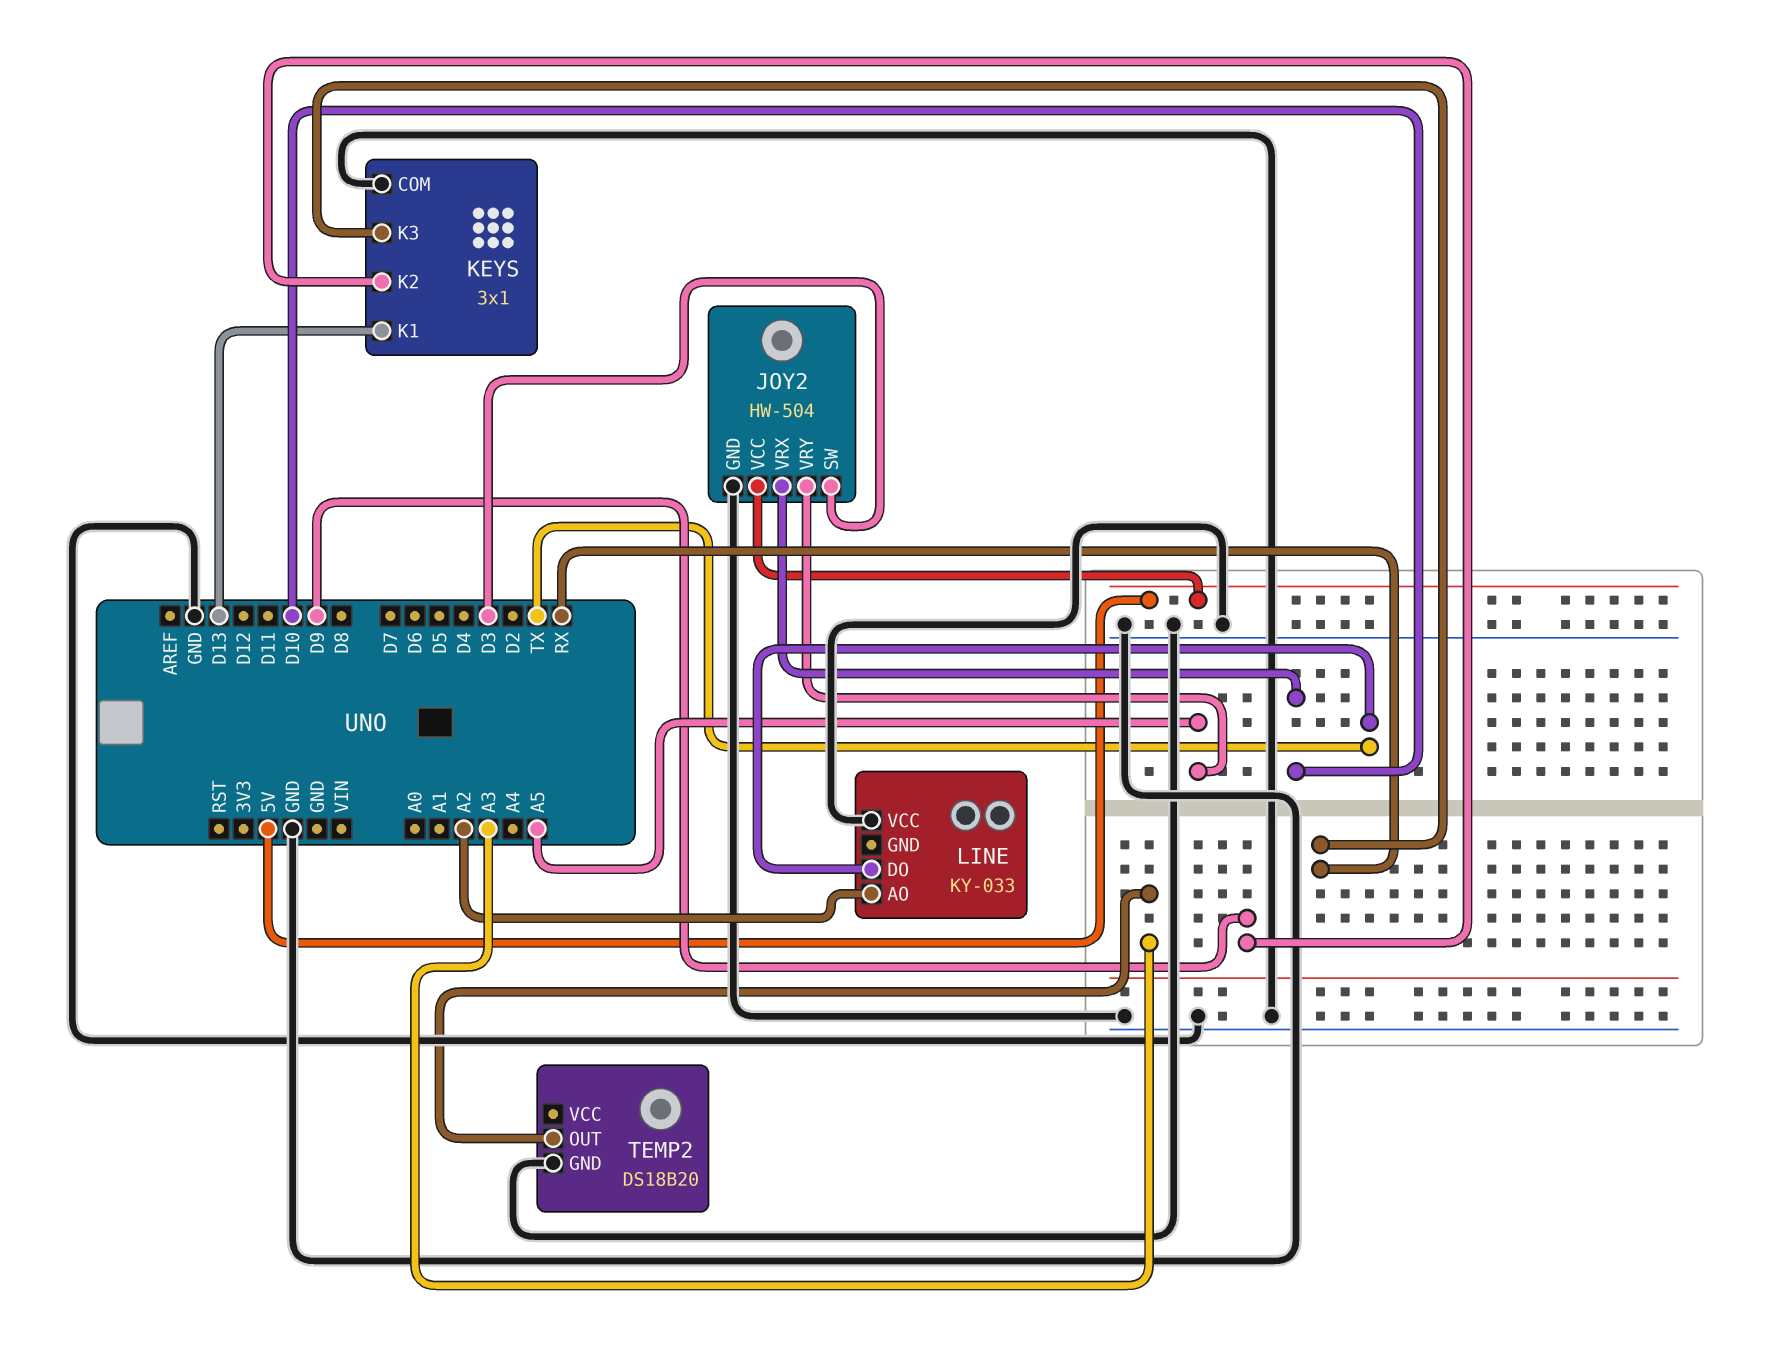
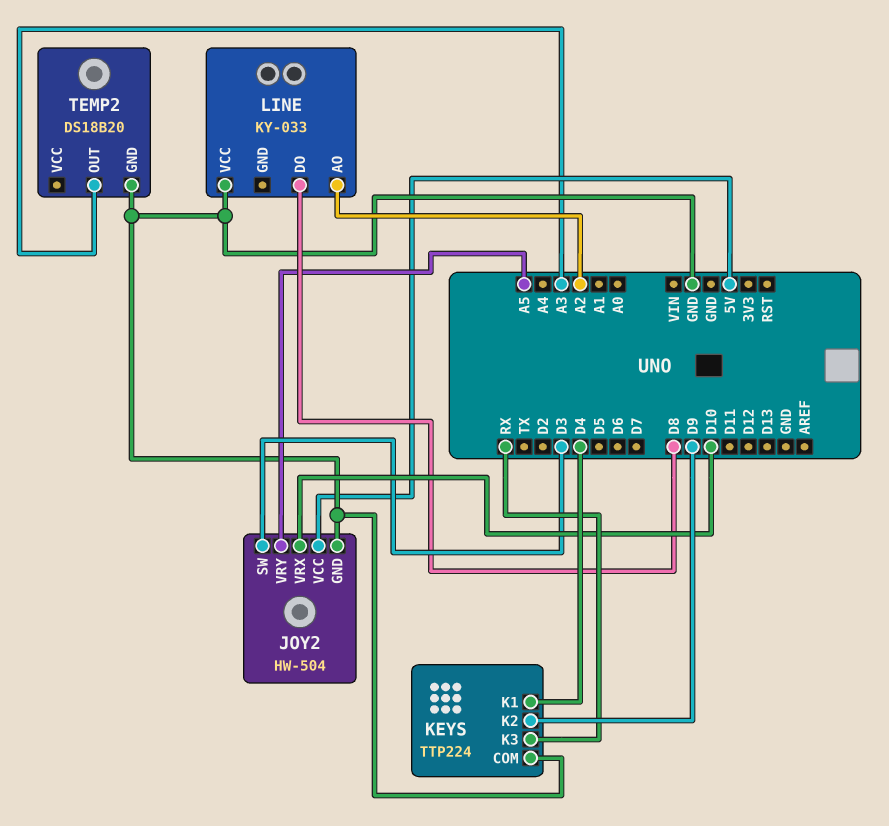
KEYS: 3x1 -> TTP224
KEYS pin K1: D13 -> D4
LINE pin DO: TX -> D8

